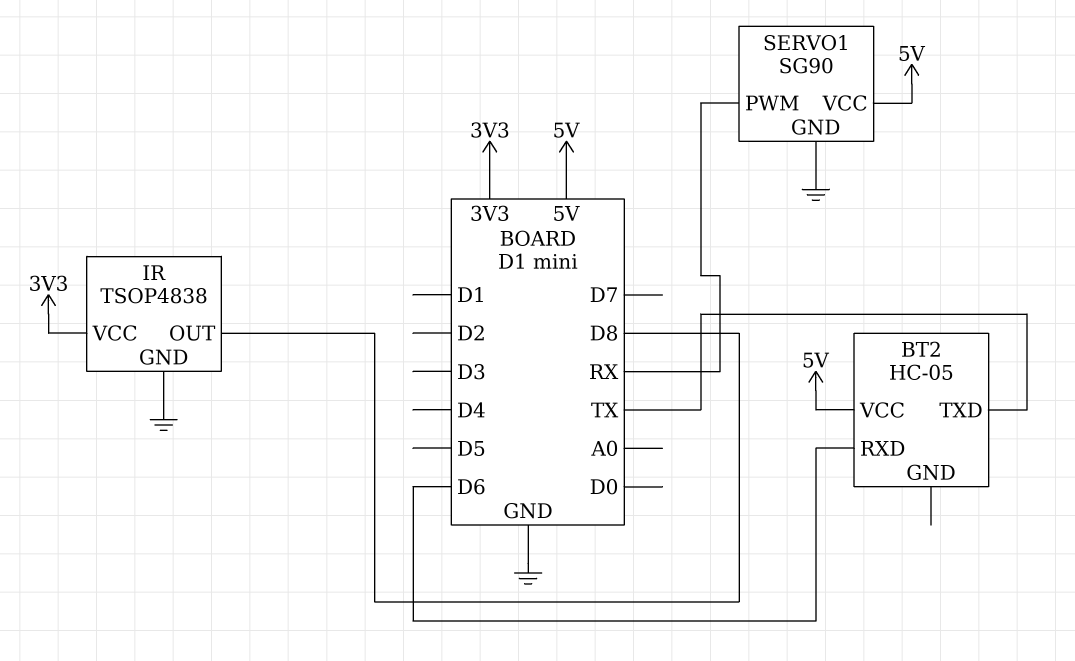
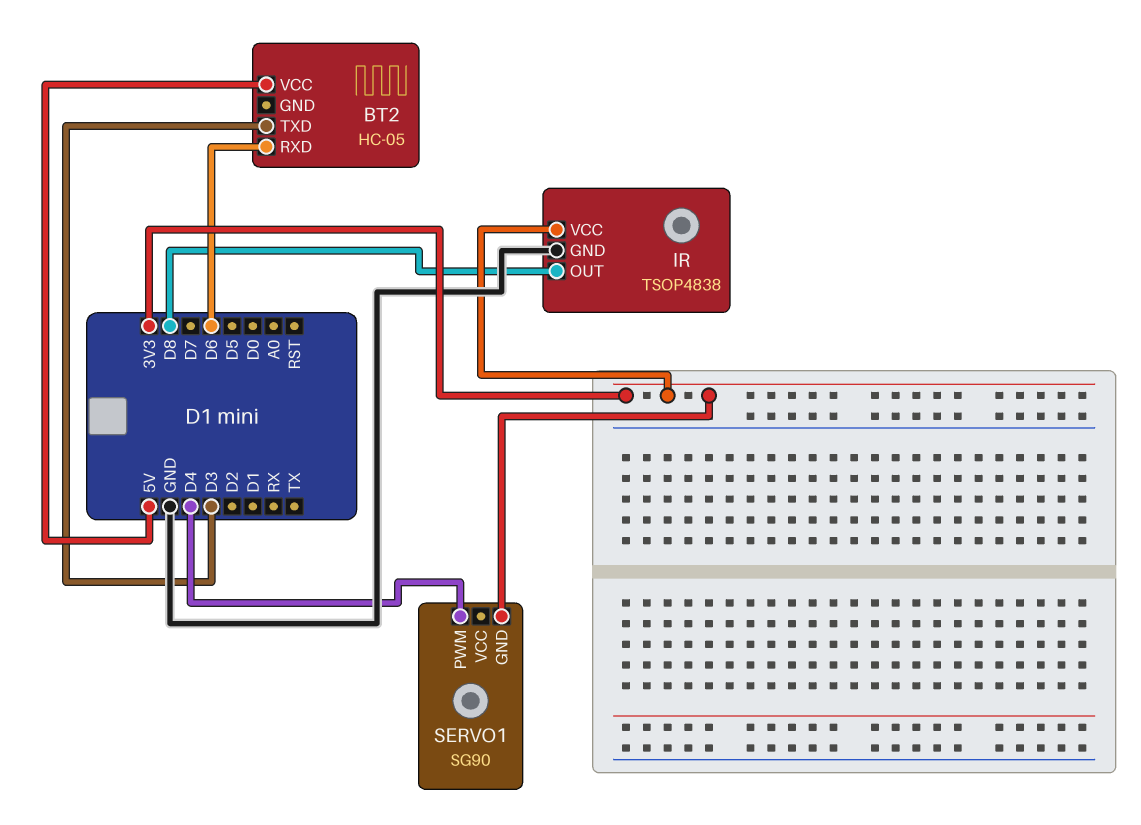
BT2 pin TXD: TX -> D3
SERVO1 pin GND: GND -> 3V3
SERVO1 pin PWM: RX -> D4
SERVO1 pin VCC: 5V -> none

